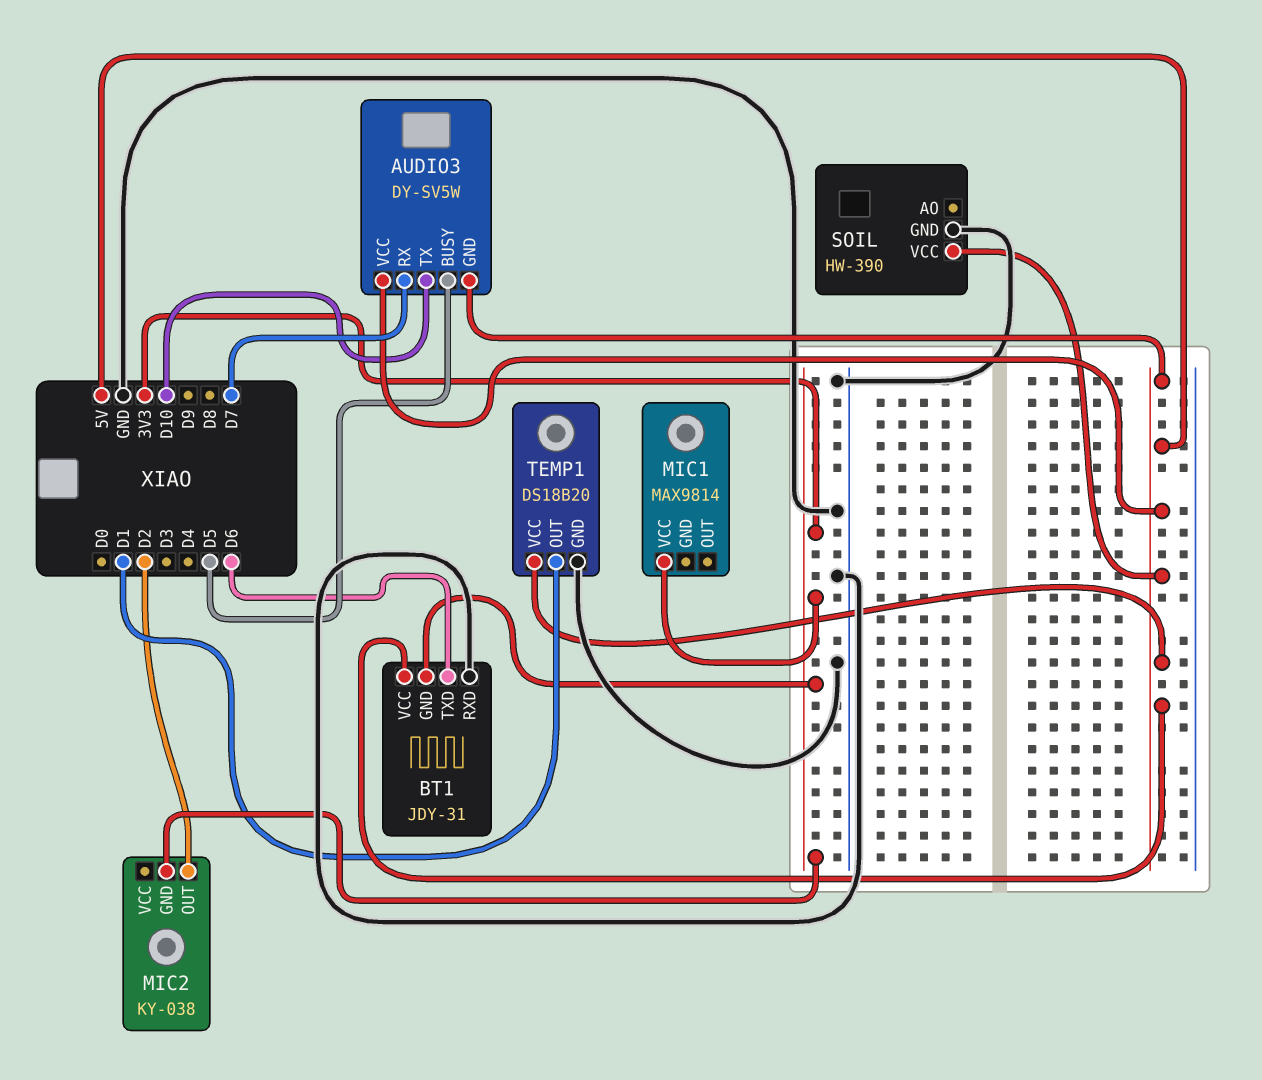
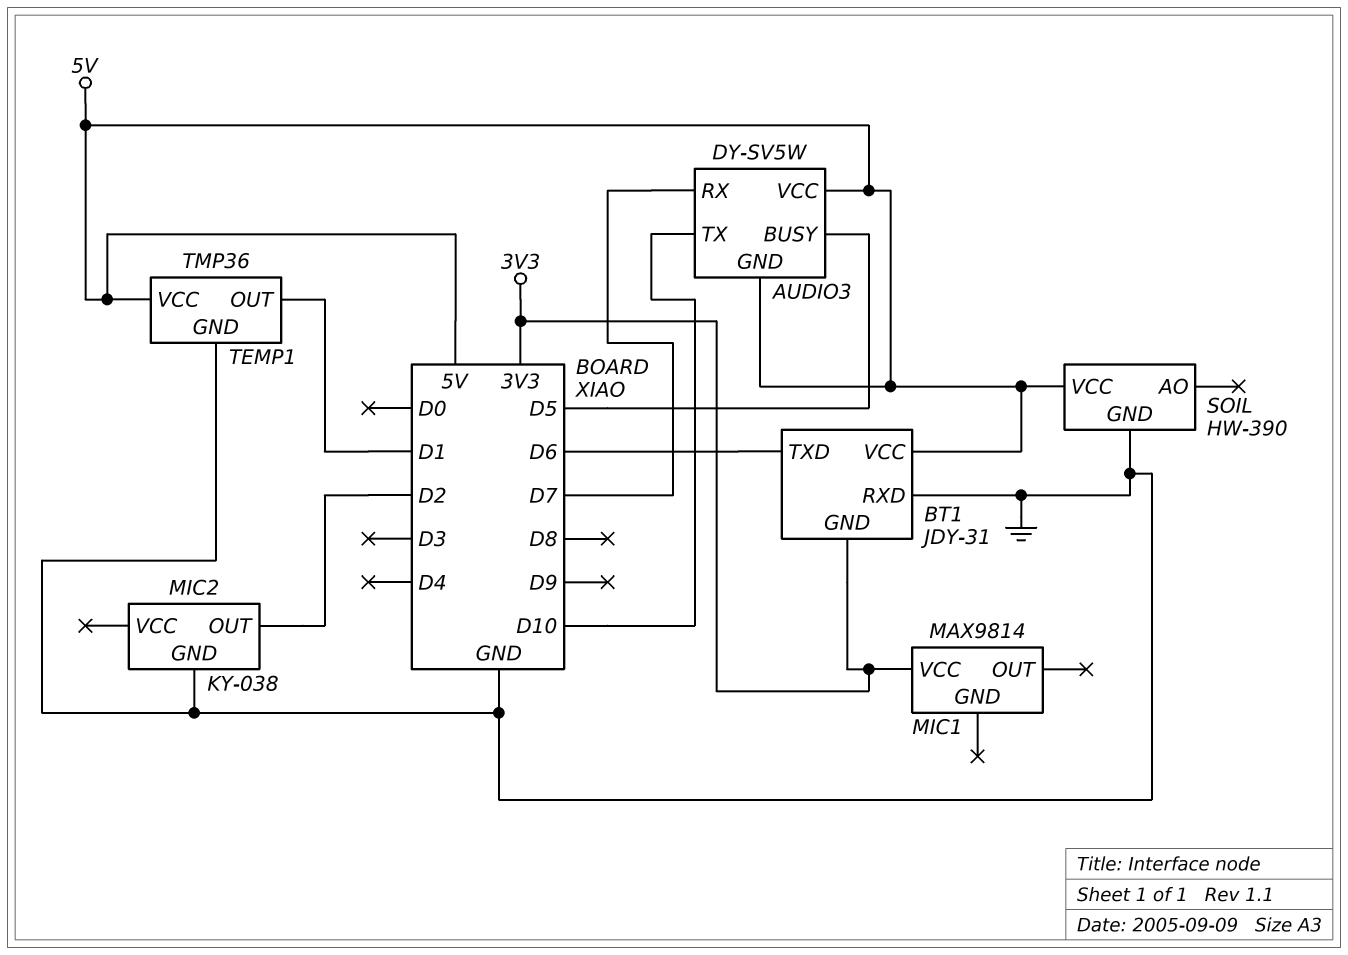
MIC2 pin GND: 3V3 -> GND
TEMP1: DS18B20 -> TMP36

